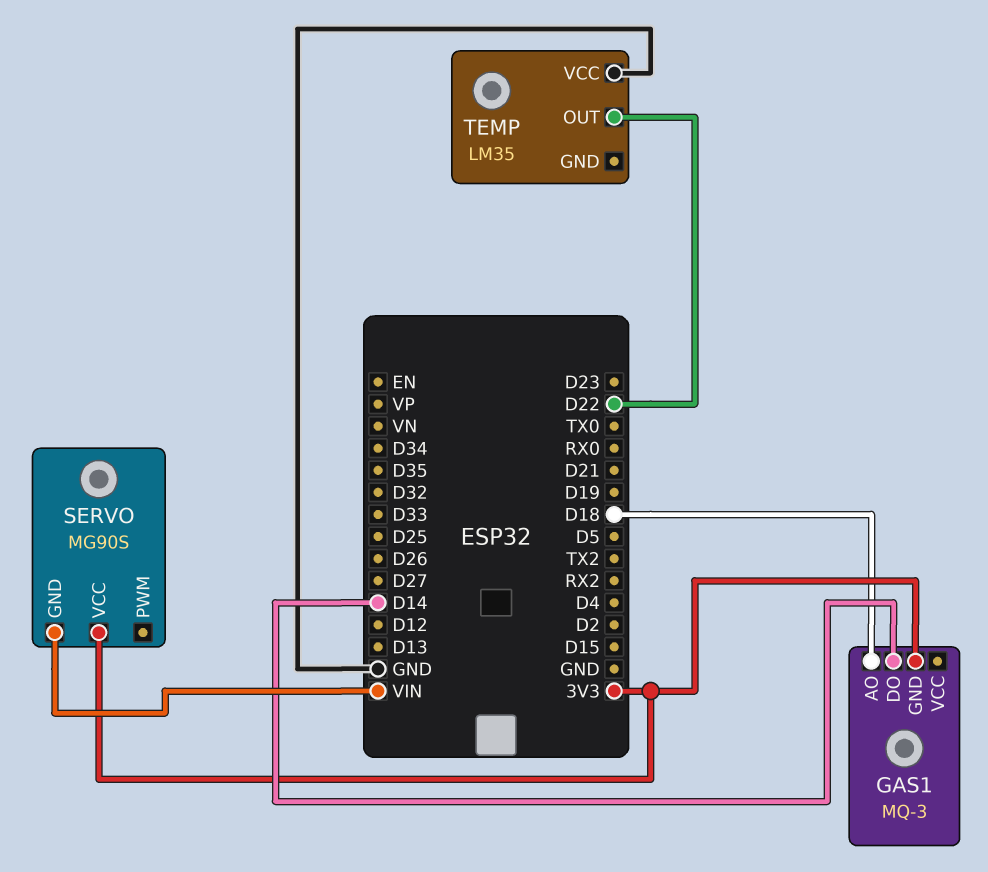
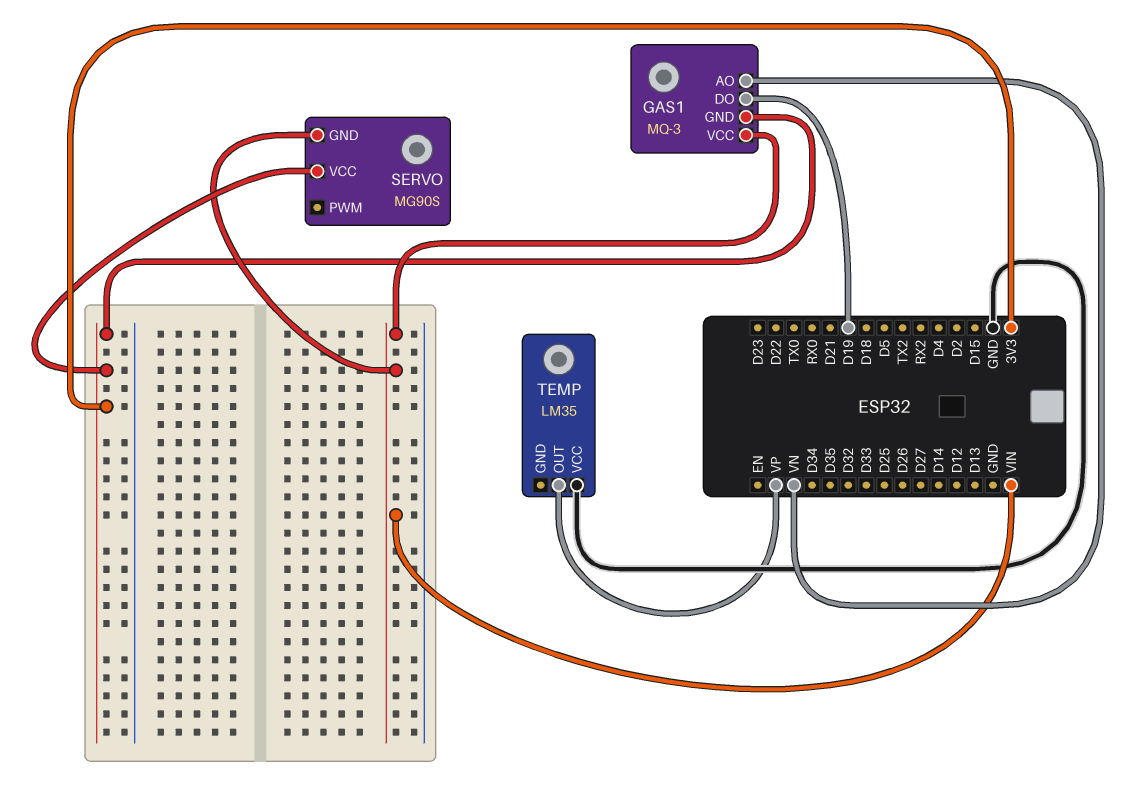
GAS1 pin AO: D18 -> VN
GAS1 pin DO: D14 -> D19
GAS1 pin VCC: none -> VIN
TEMP pin OUT: D22 -> VP

